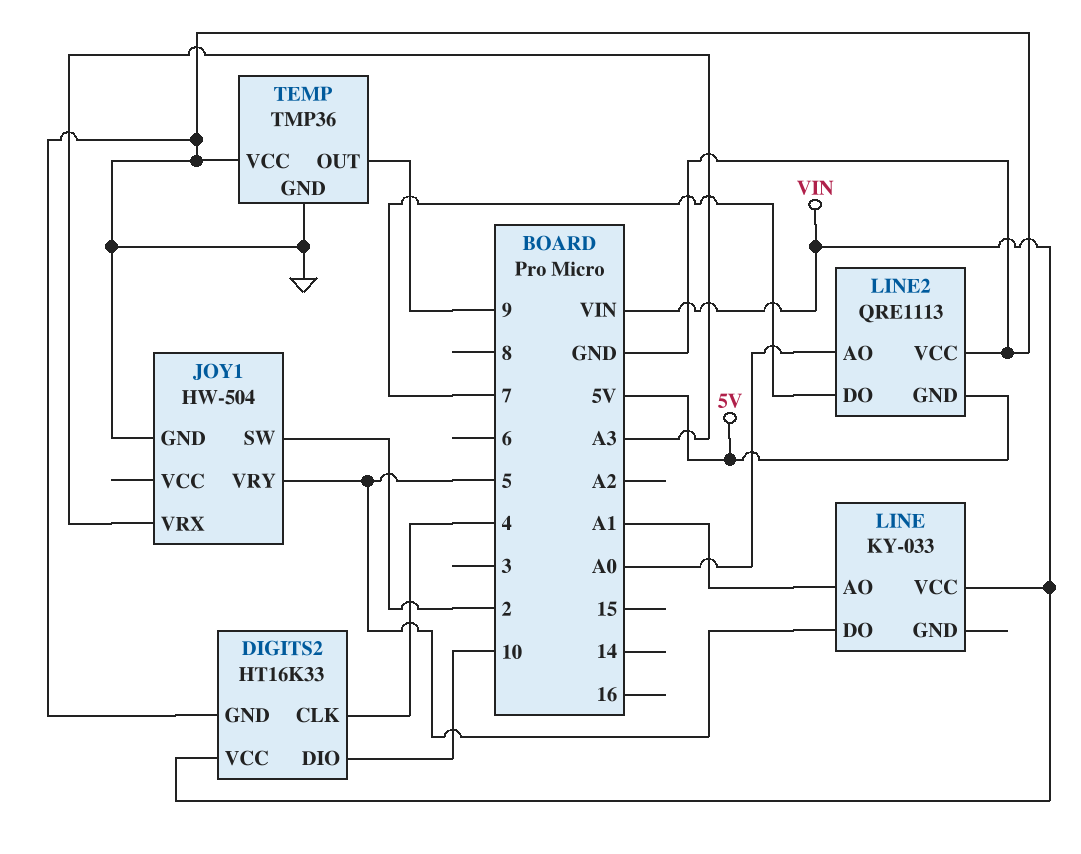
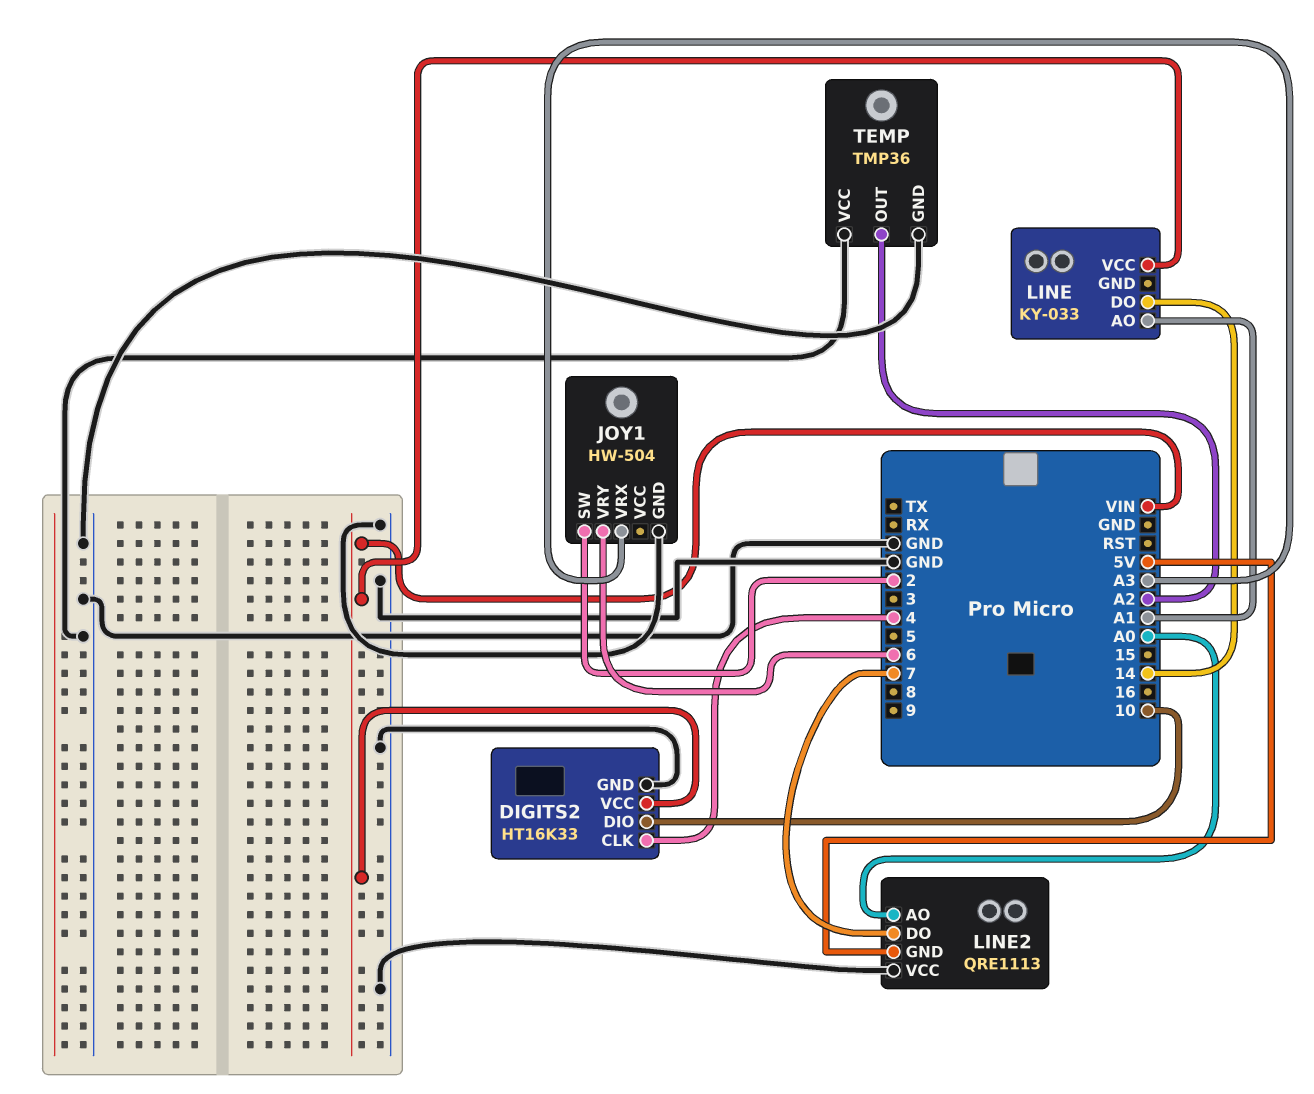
JOY1 pin VRY: 5 -> 6
LINE pin DO: 5 -> 14
TEMP pin OUT: 9 -> A2

